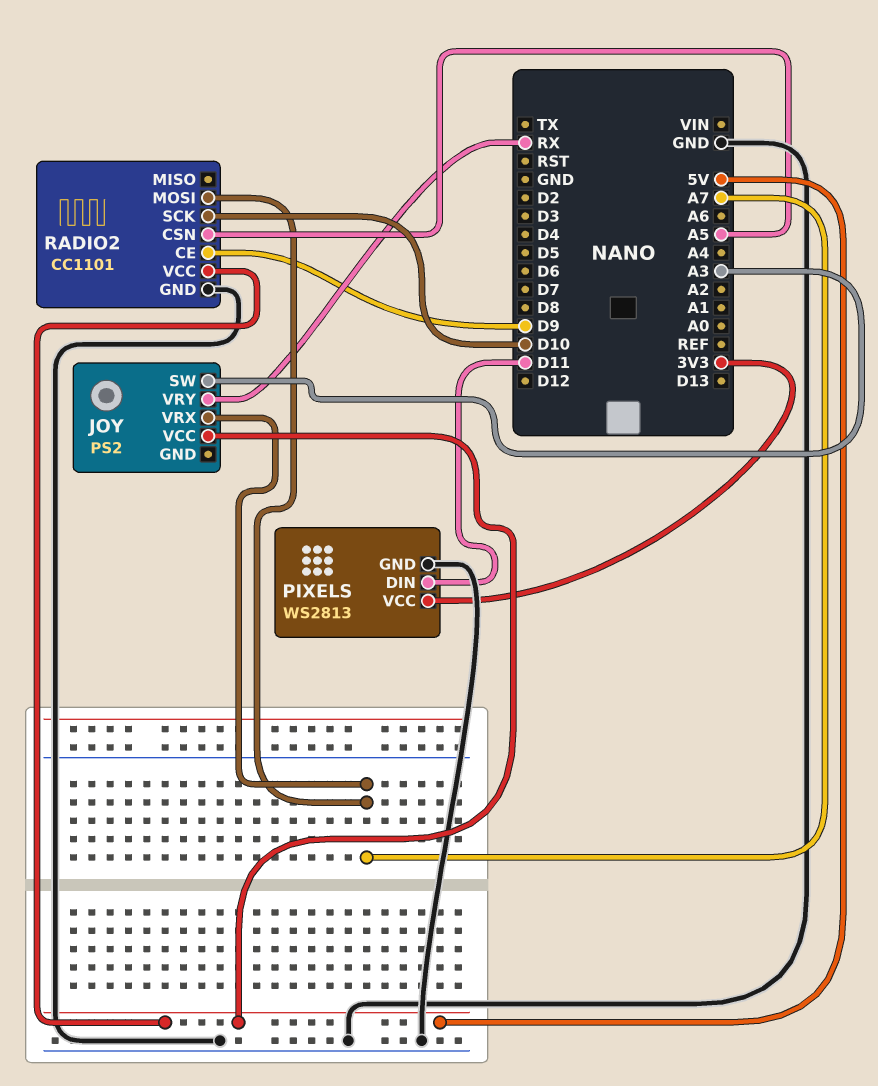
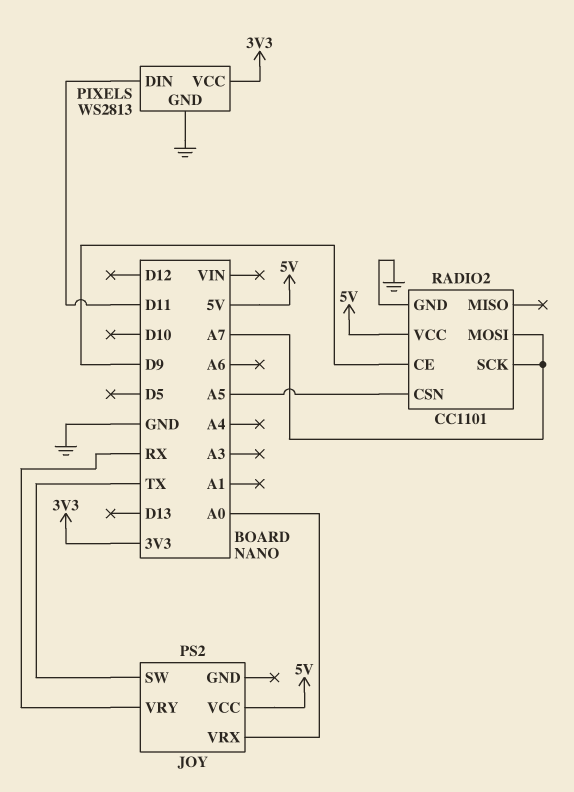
JOY pin SW: A3 -> TX
JOY pin VRX: A7 -> A0
RADIO2 pin SCK: D10 -> A7

